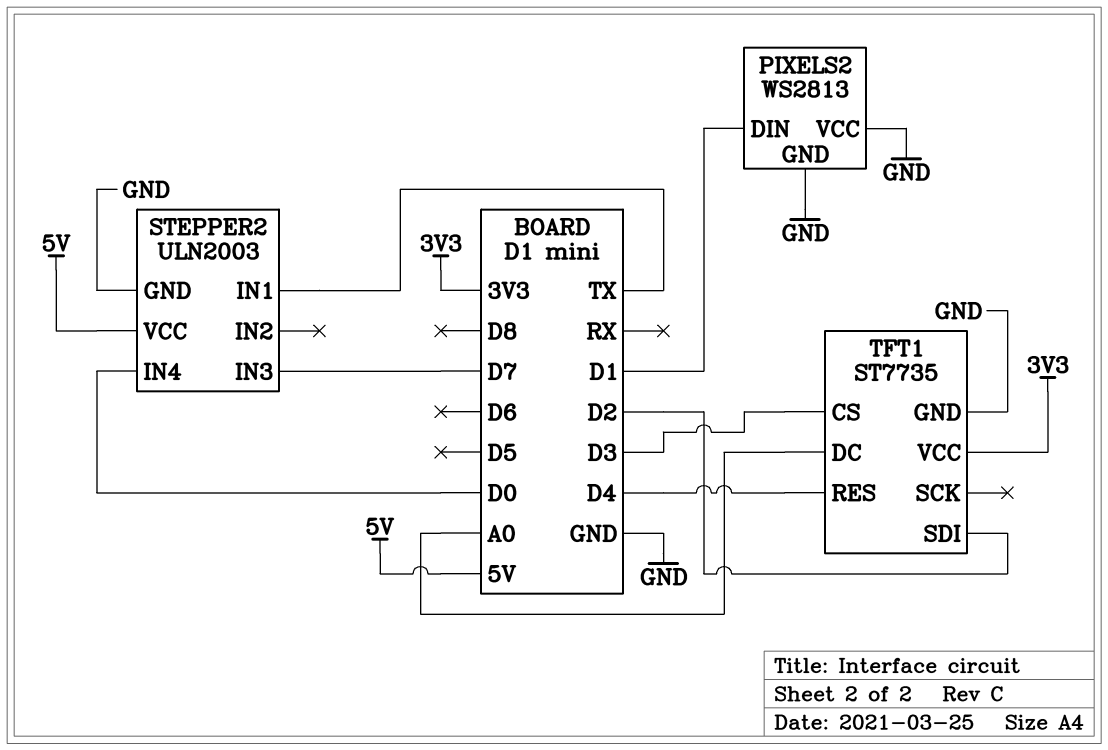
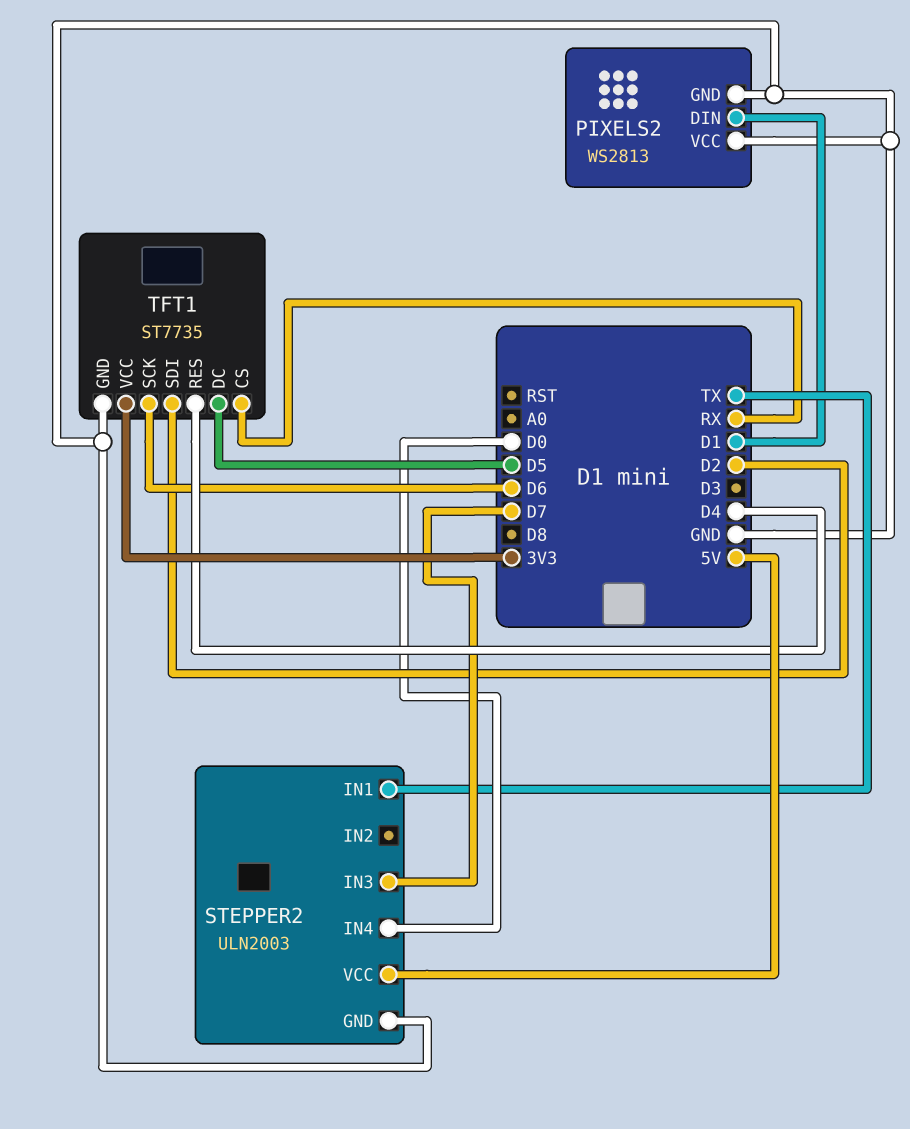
TFT1 pin CS: D3 -> RX
TFT1 pin DC: A0 -> D5
TFT1 pin SCK: none -> D6

